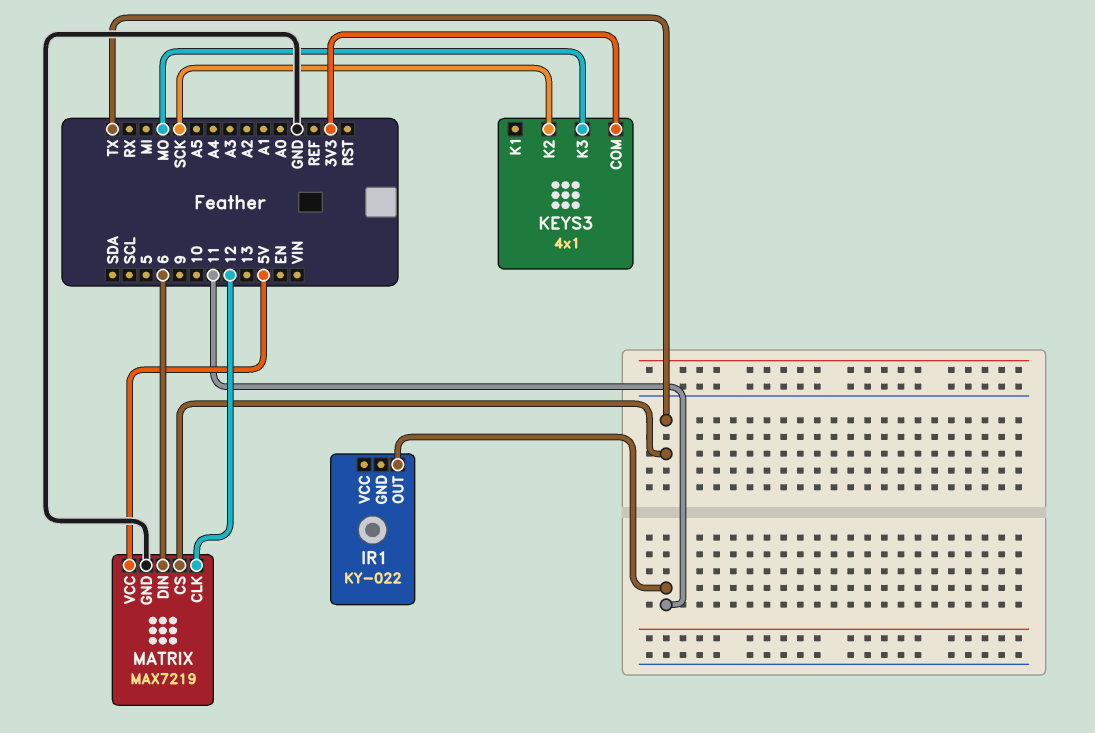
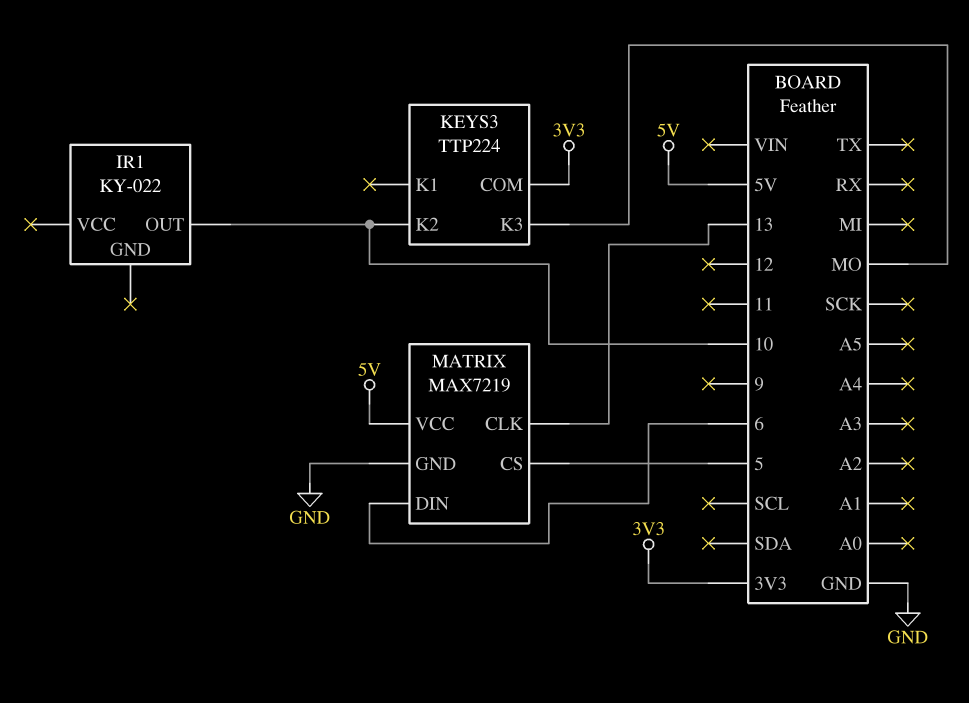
IR1 pin OUT: 11 -> 10
KEYS3: 4x1 -> TTP224
KEYS3 pin K2: SCK -> 10
MATRIX pin CLK: 12 -> 13
MATRIX pin CS: TX -> 5

